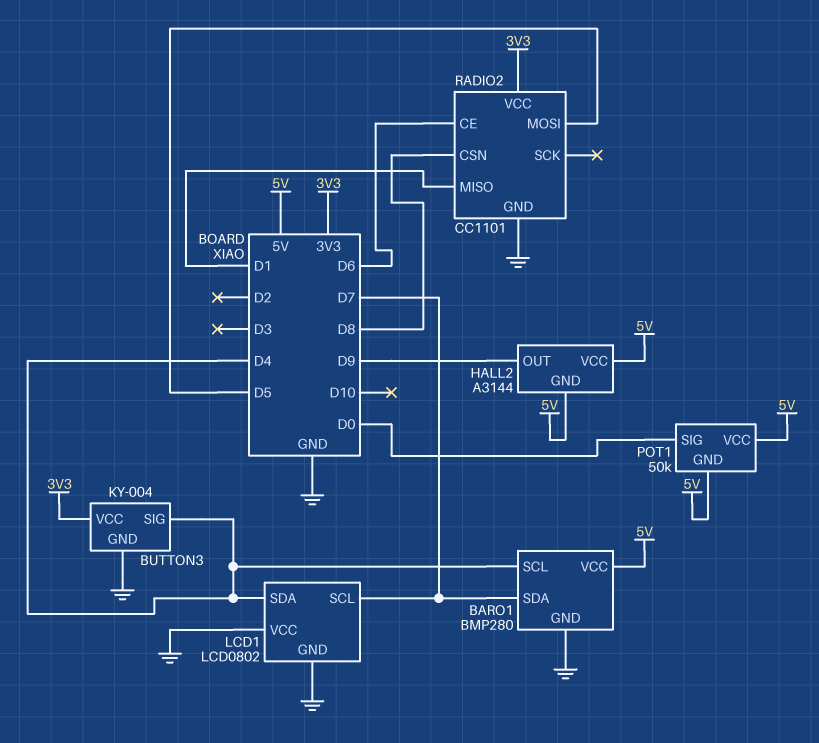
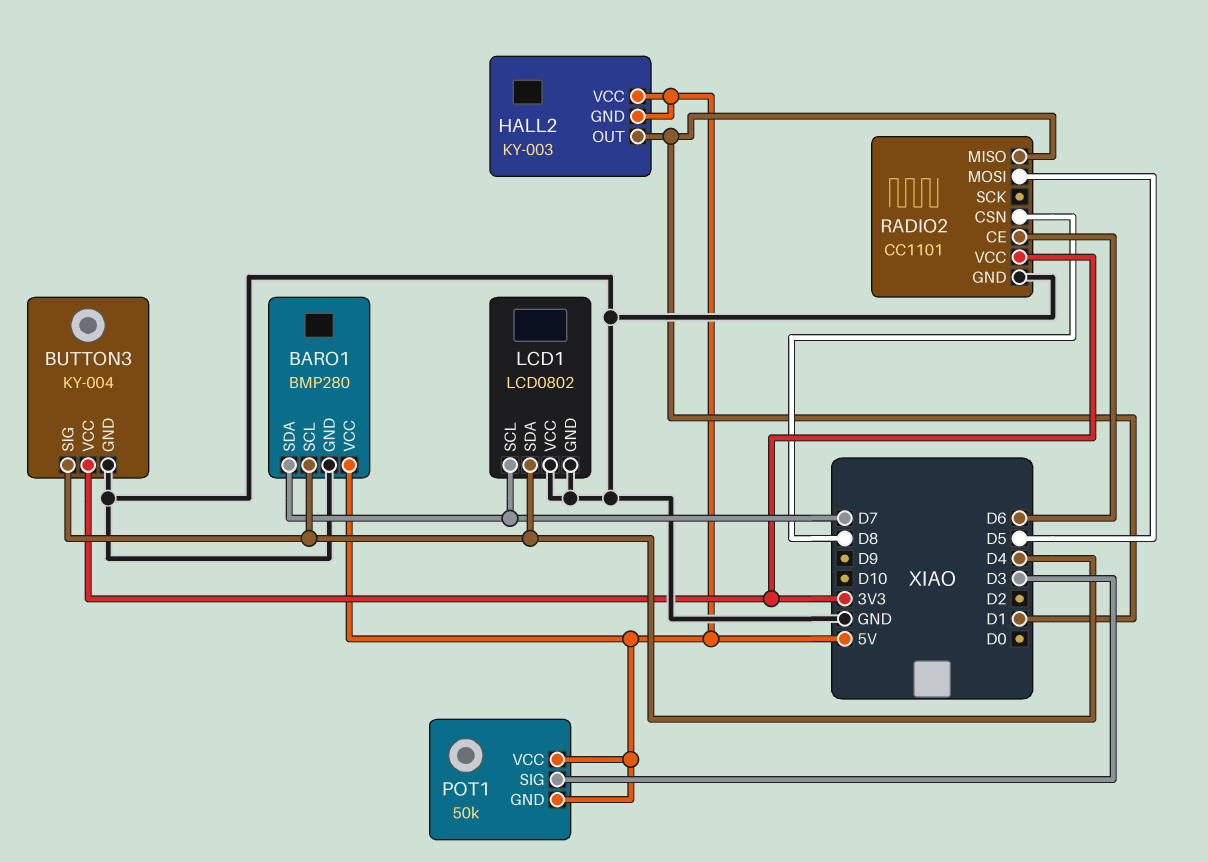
HALL2: A3144 -> KY-003
HALL2 pin OUT: D9 -> D1
POT1 pin SIG: D0 -> D3

